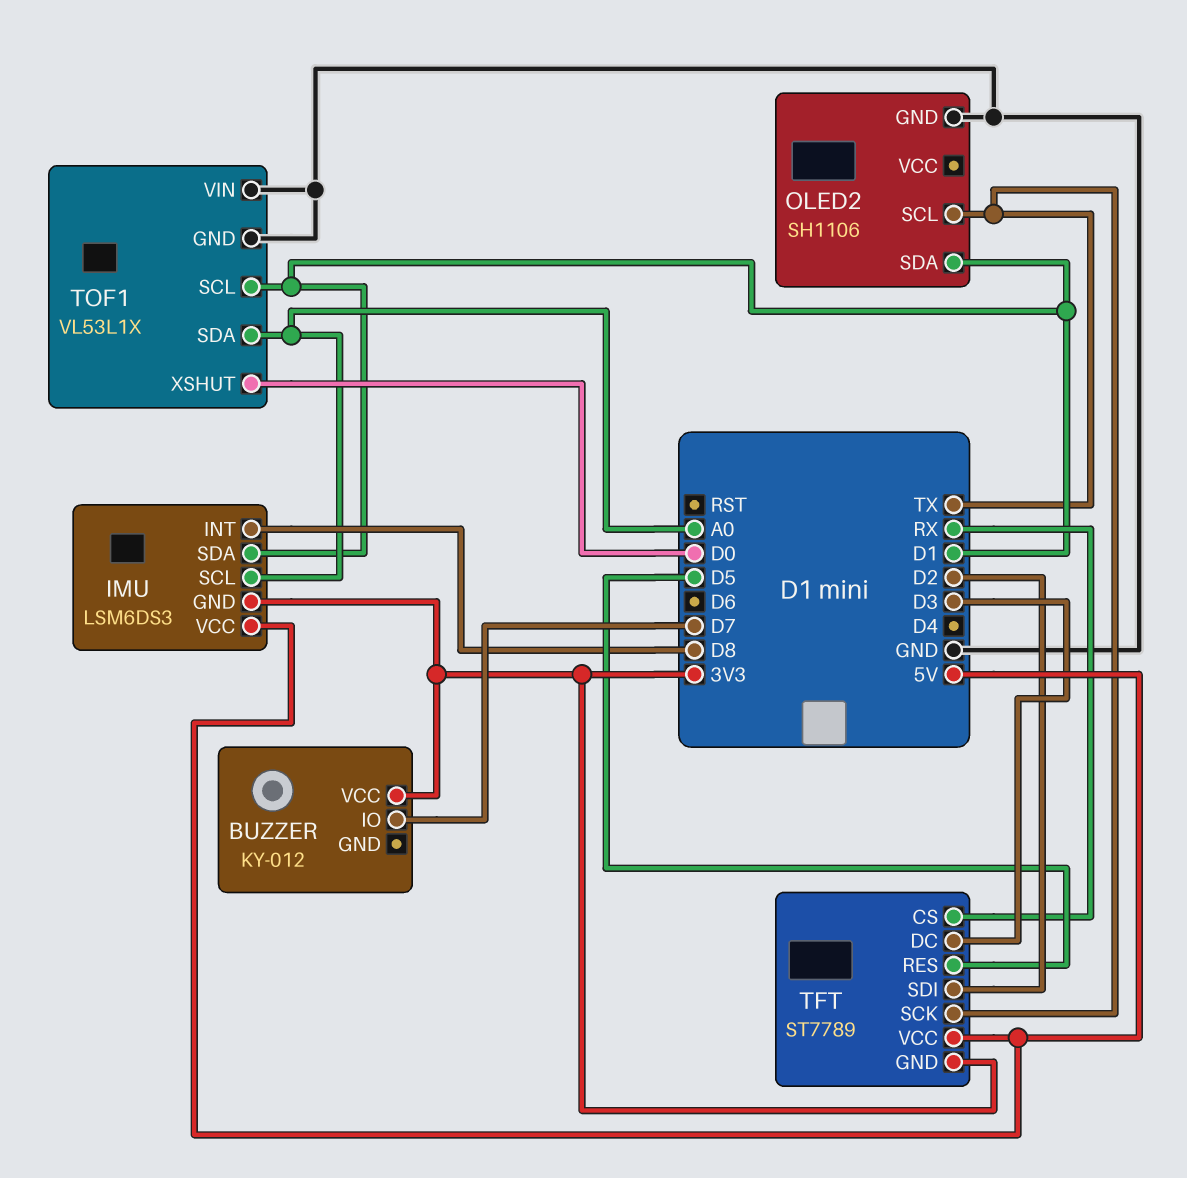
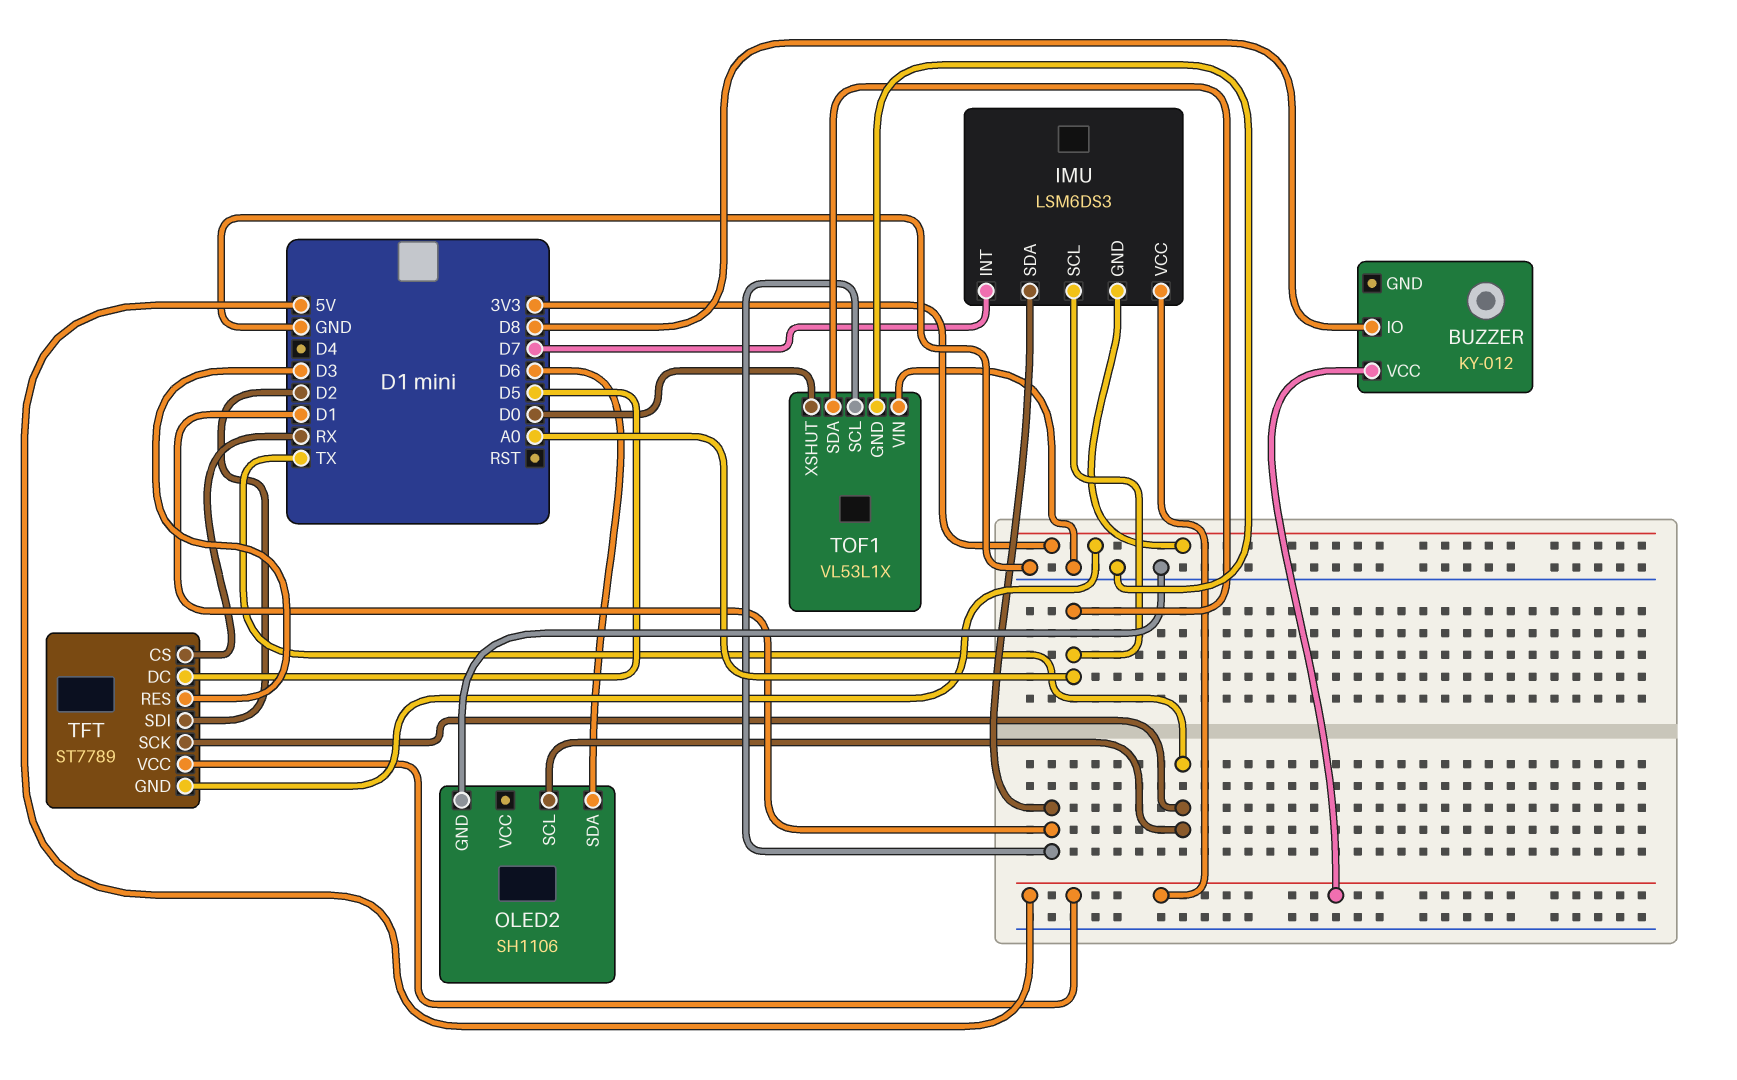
BUZZER pin IO: D7 -> D8
BUZZER pin VCC: 3V3 -> 5V
IMU pin INT: D8 -> D7
OLED2 pin SDA: D1 -> D6
TFT pin DC: D3 -> D5
TFT pin RES: D5 -> D3

